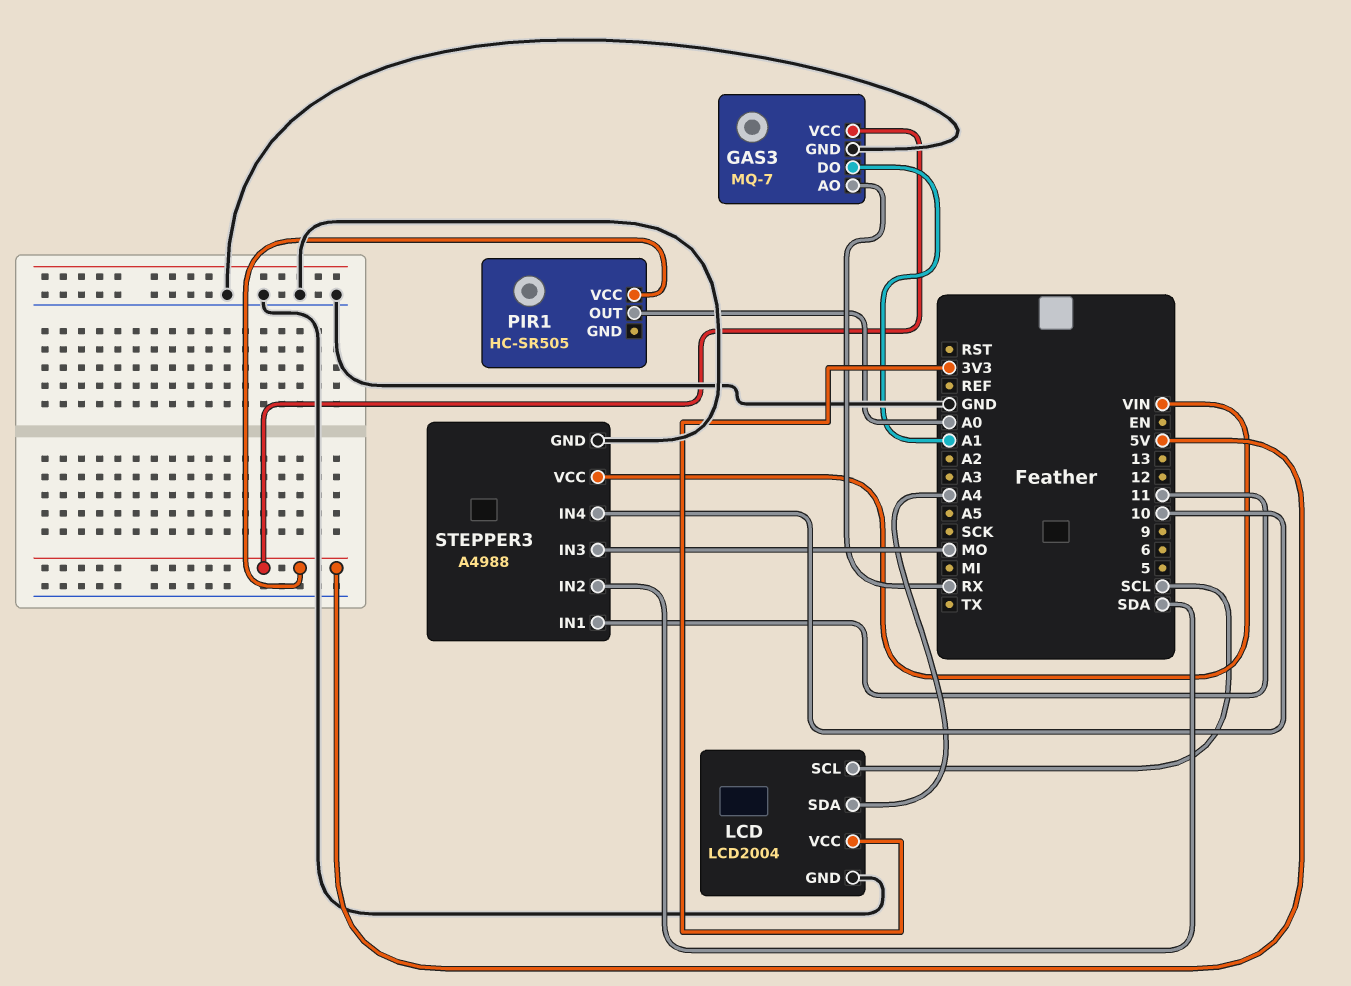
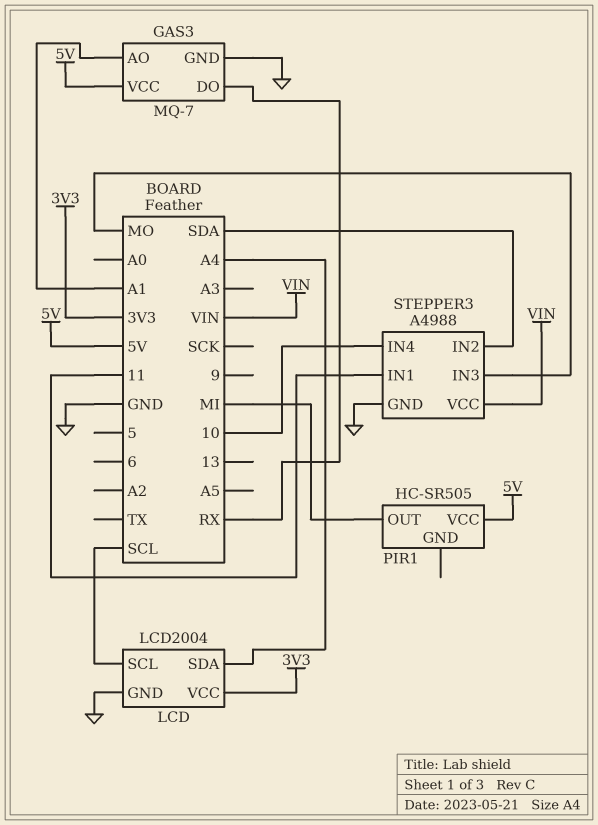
GAS3 pin AO: RX -> A1
GAS3 pin DO: A1 -> RX
PIR1 pin OUT: A0 -> MI

